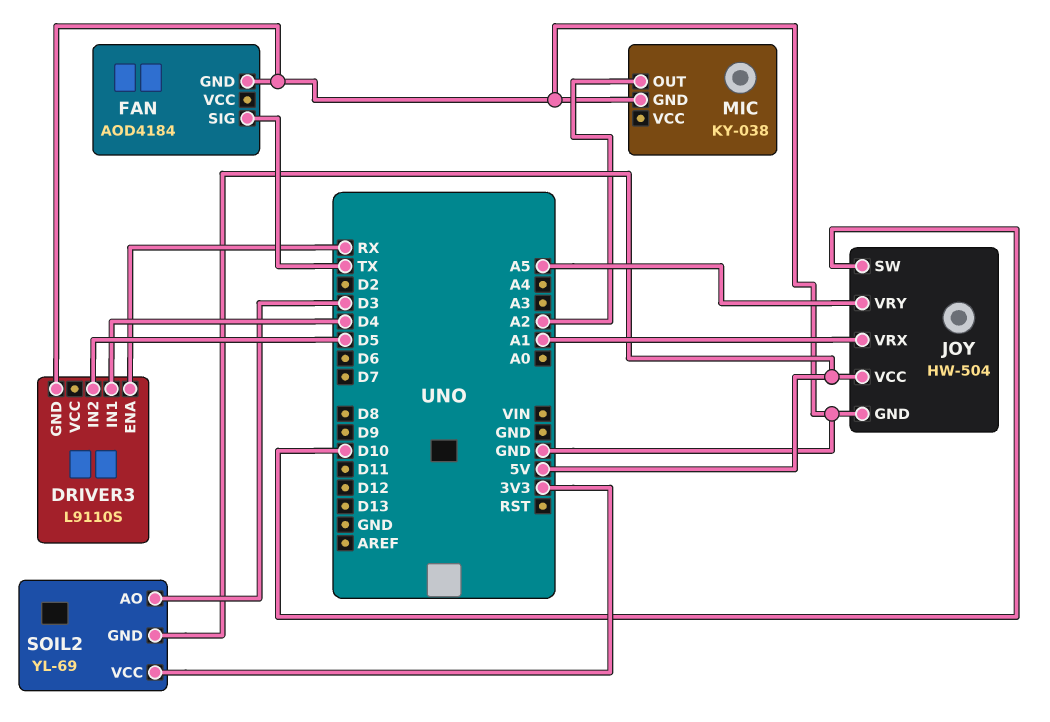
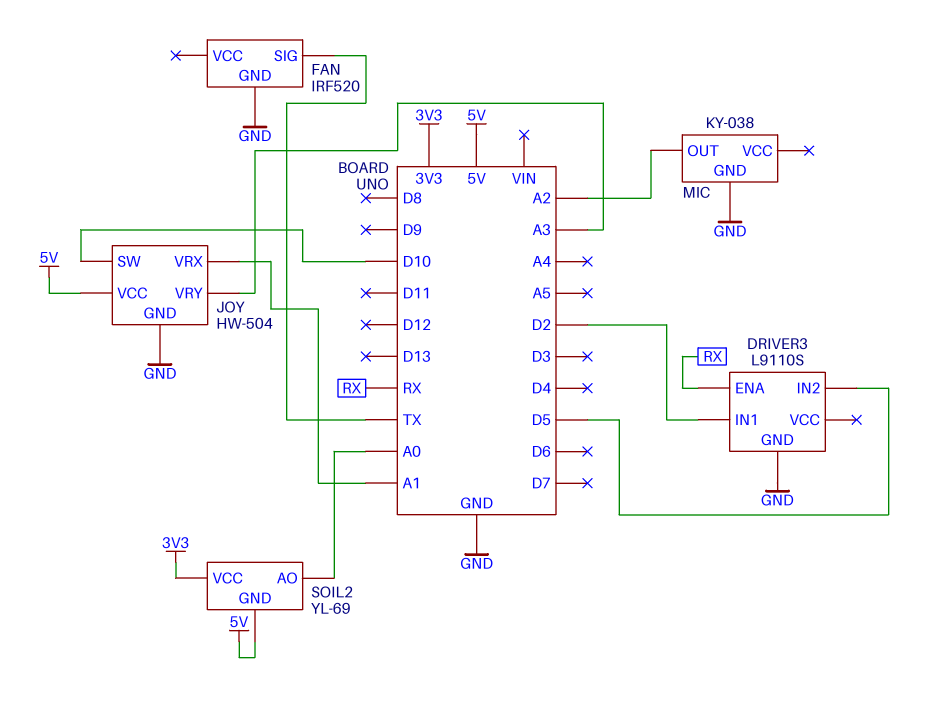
DRIVER3 pin IN1: D4 -> D2
FAN: AOD4184 -> IRF520
JOY pin VRY: A5 -> A3
SOIL2 pin AO: D3 -> A0

